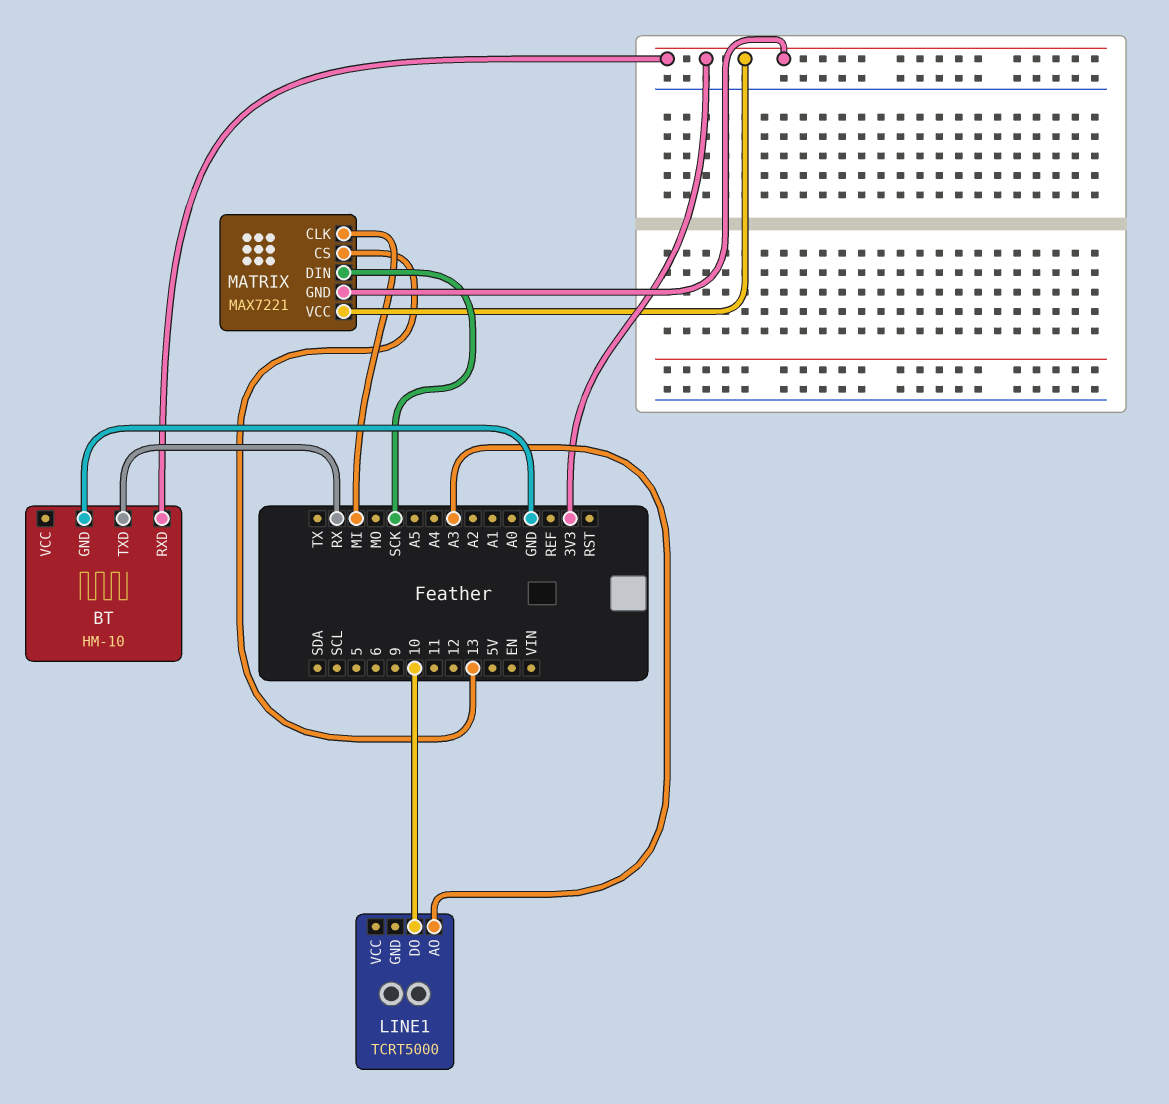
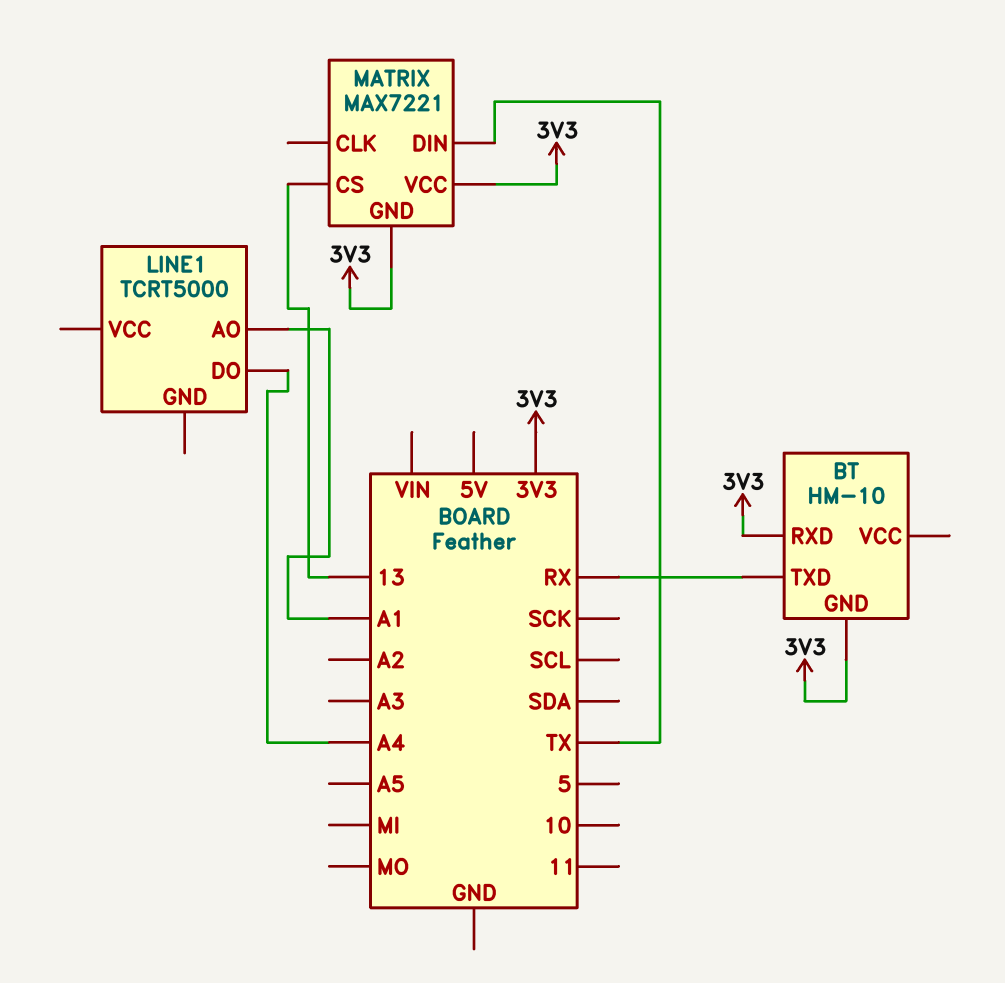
BT pin GND: GND -> 3V3
LINE1 pin AO: A3 -> A1
LINE1 pin DO: 10 -> A4
MATRIX pin CLK: MI -> none
MATRIX pin DIN: SCK -> TX

